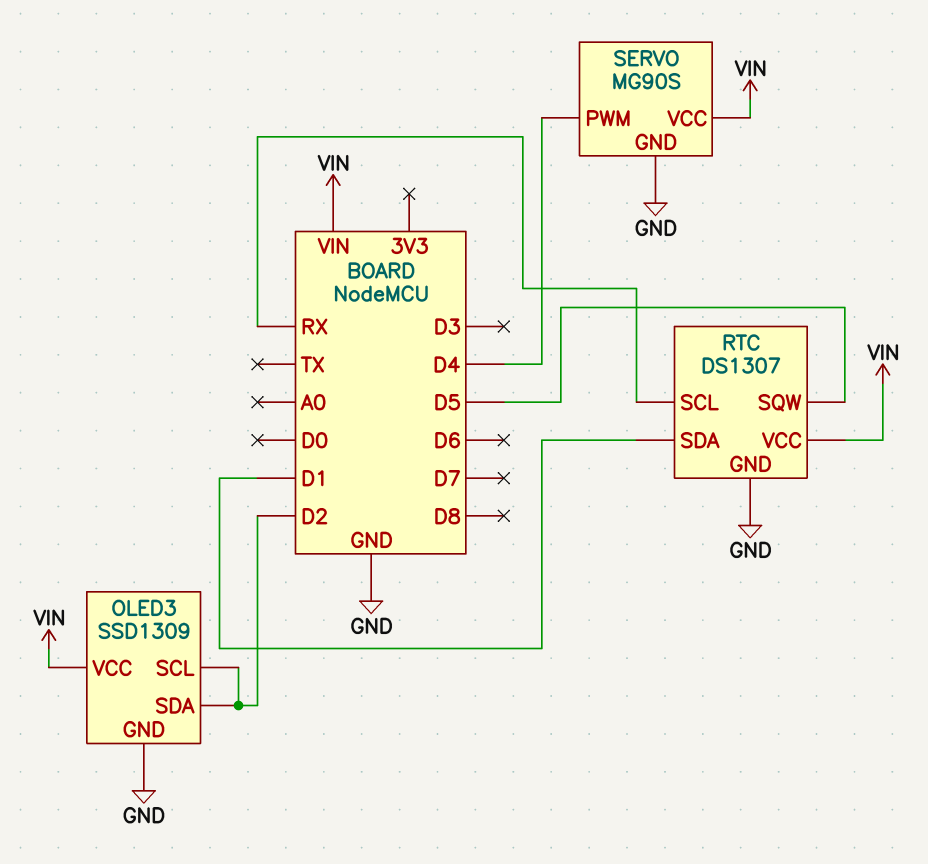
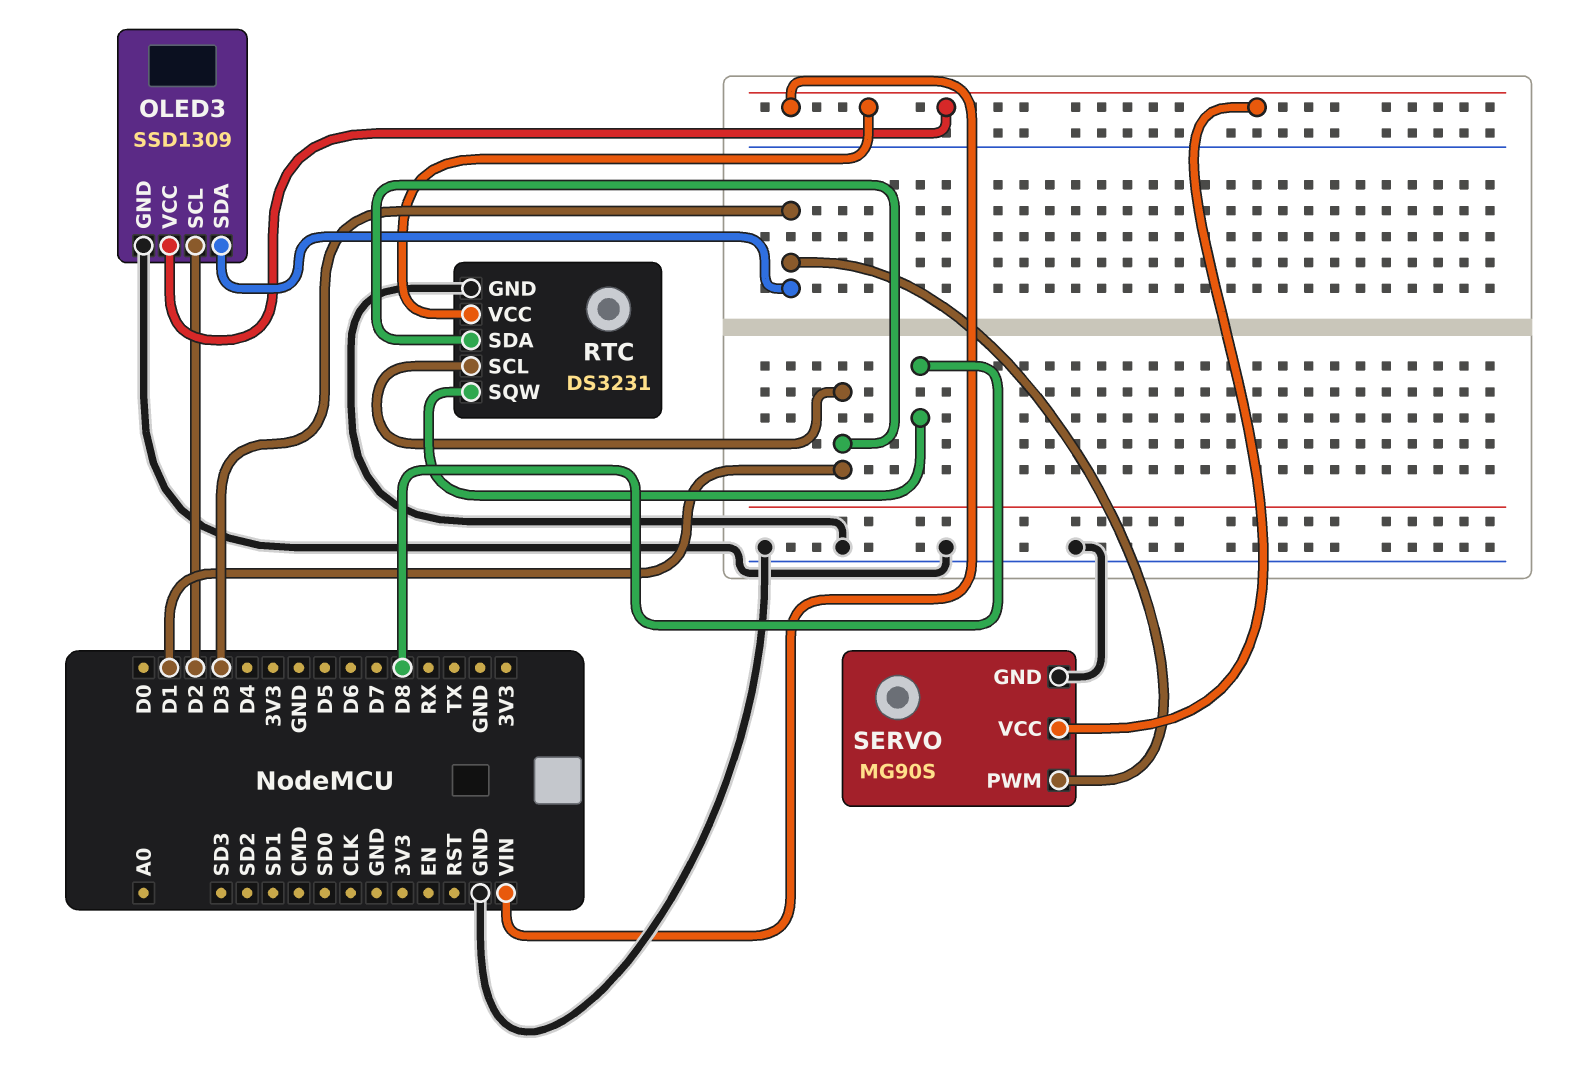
OLED3 pin SDA: D2 -> D3
RTC: DS1307 -> DS3231
RTC pin SCL: RX -> D1
RTC pin SQW: D5 -> D8
SERVO pin PWM: D4 -> D3

